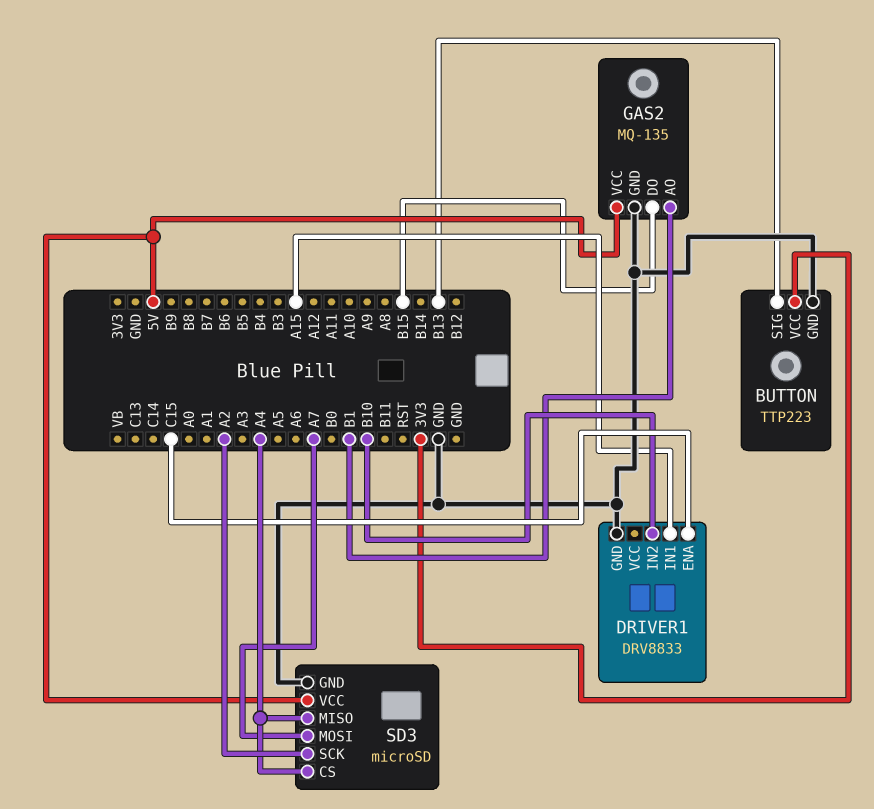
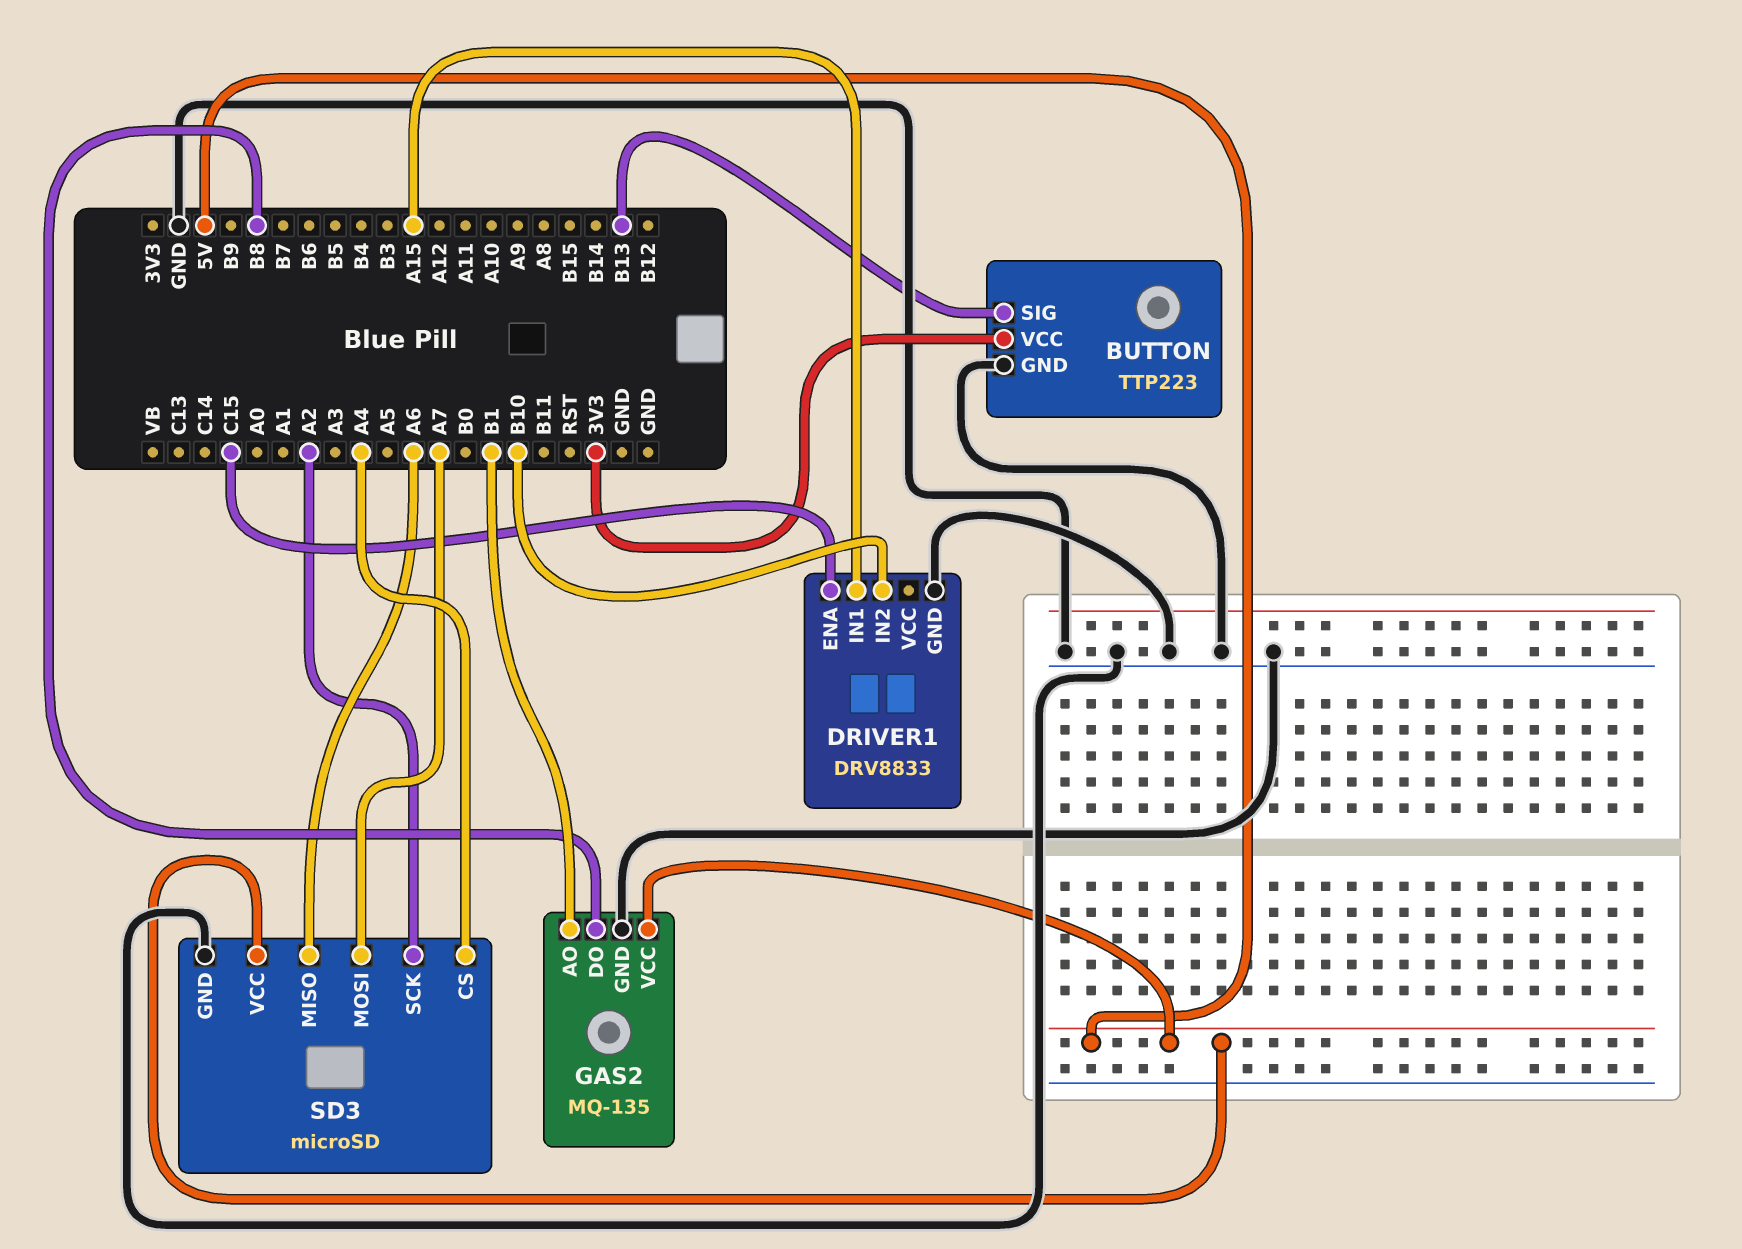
GAS2 pin DO: B15 -> B8
SD3 pin MISO: A4 -> A6

